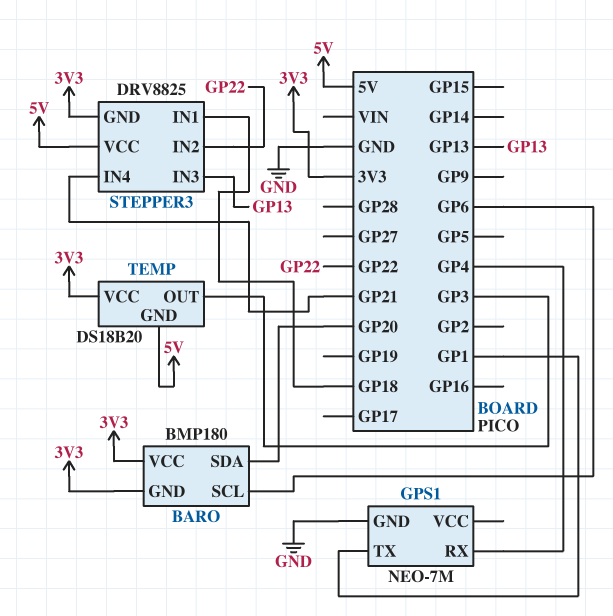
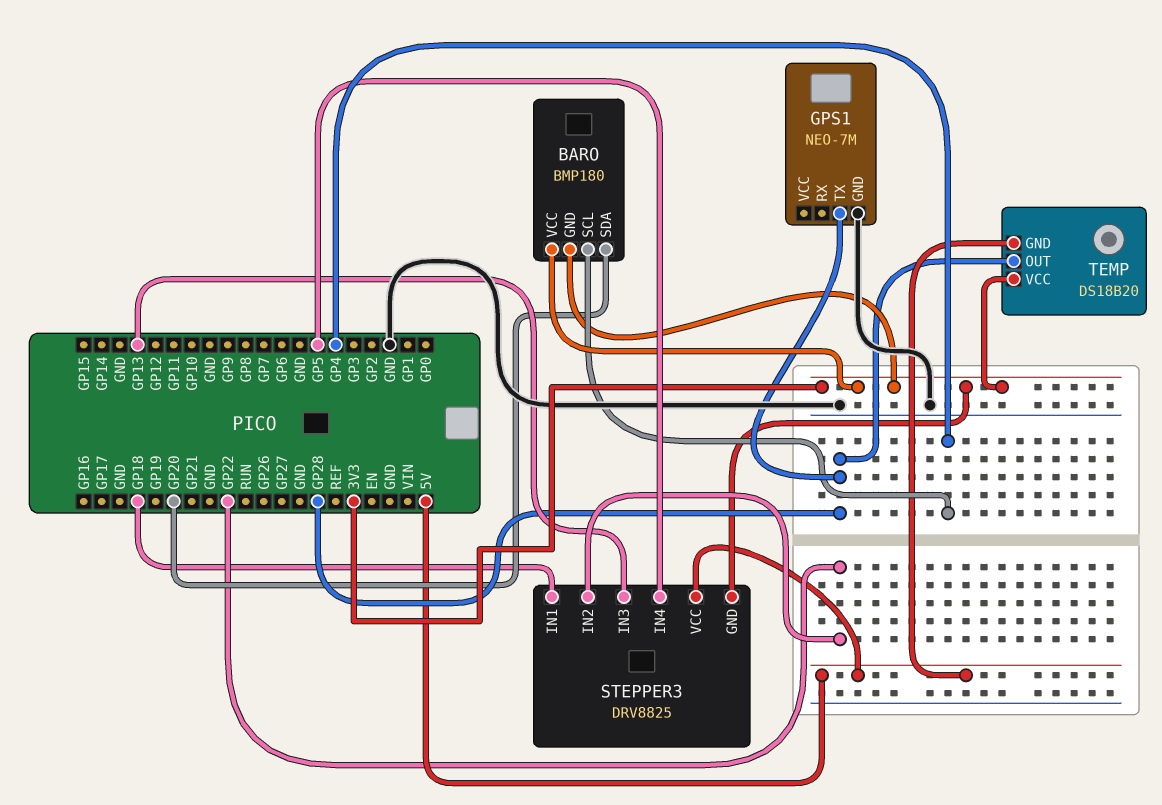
BARO pin SCL: GP6 -> GP4
GPS1 pin RX: GP4 -> none
GPS1 pin TX: GP1 -> GP28
STEPPER3 pin IN4: GP21 -> GP5
TEMP pin OUT: GP3 -> GP28

